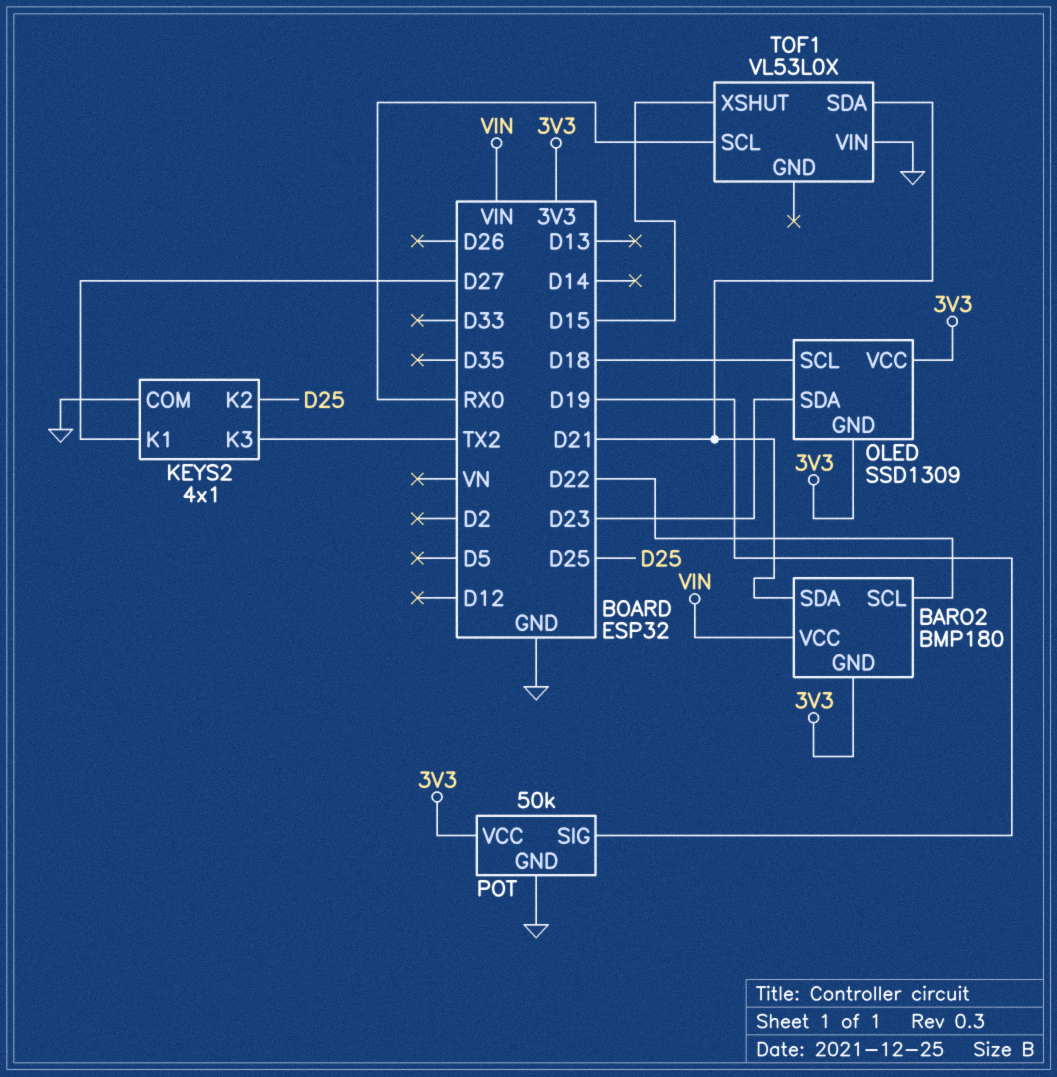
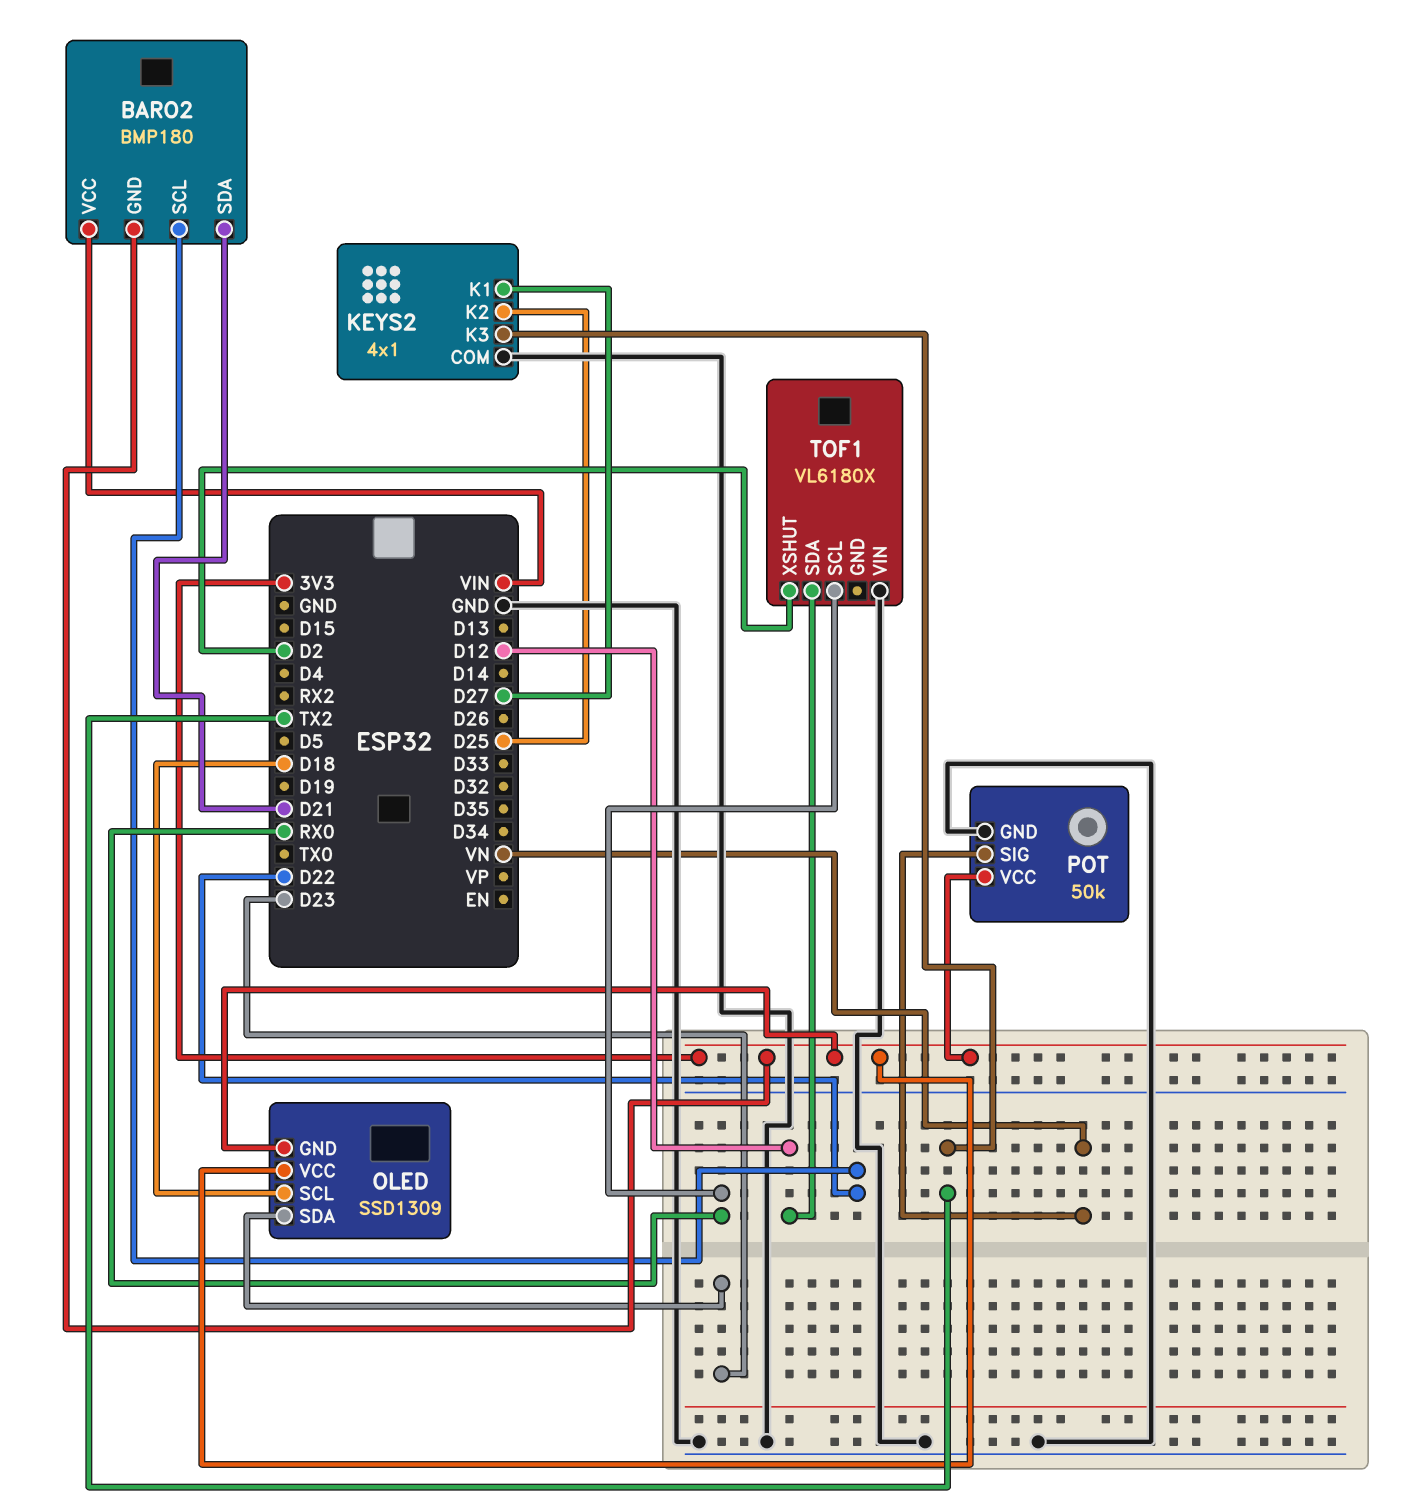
POT pin SIG: D19 -> VN
TOF1: VL53L0X -> VL6180X
TOF1 pin SDA: D21 -> D12
TOF1 pin XSHUT: D15 -> D2

